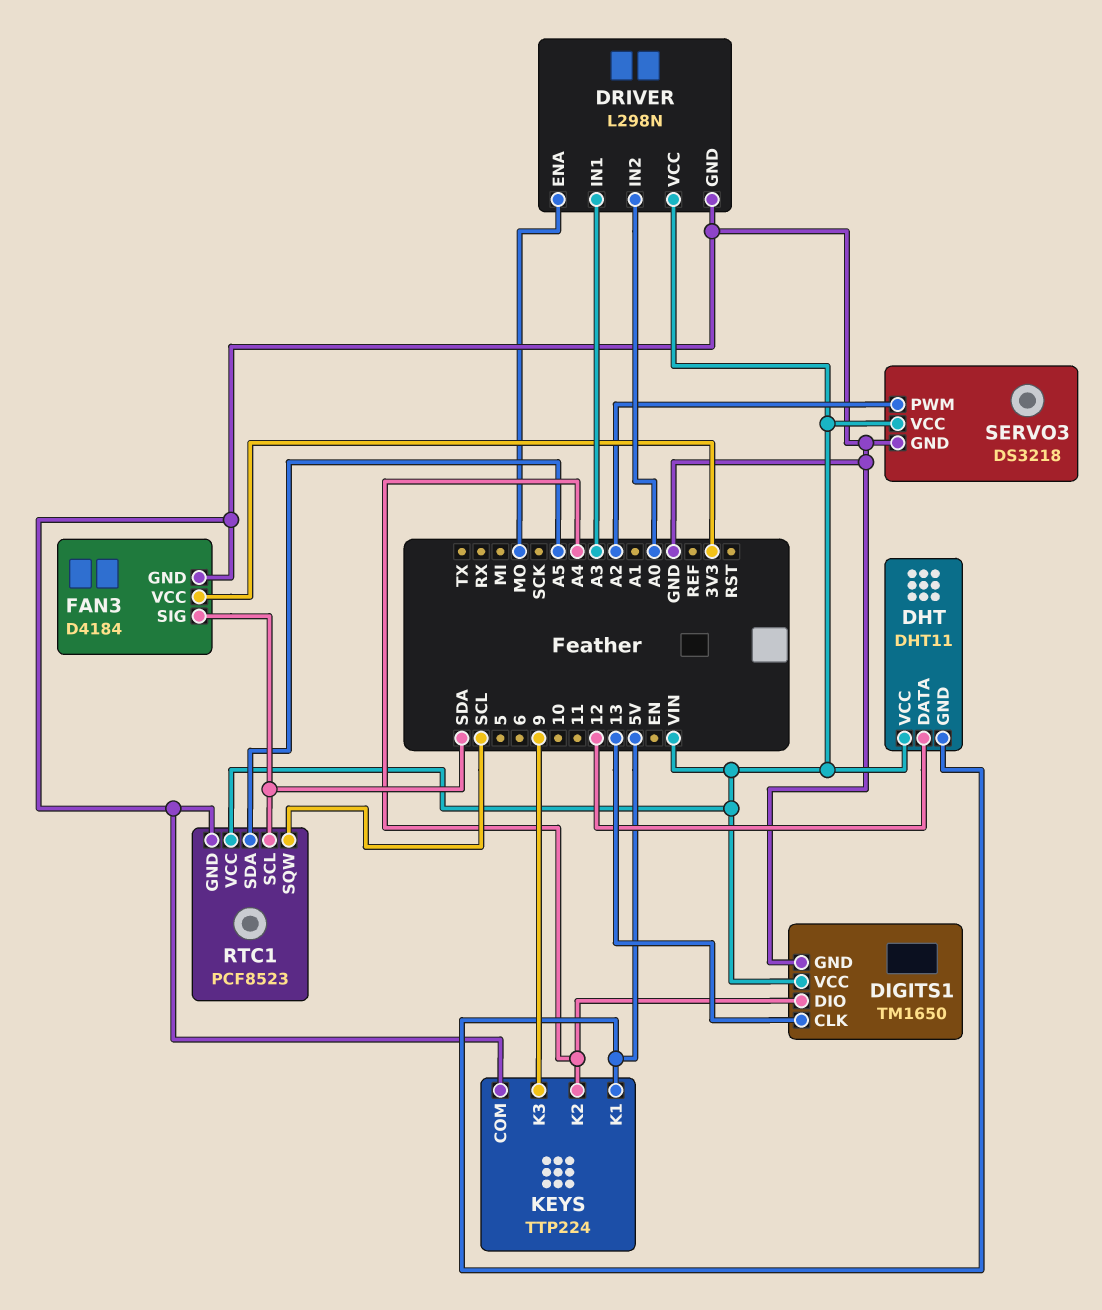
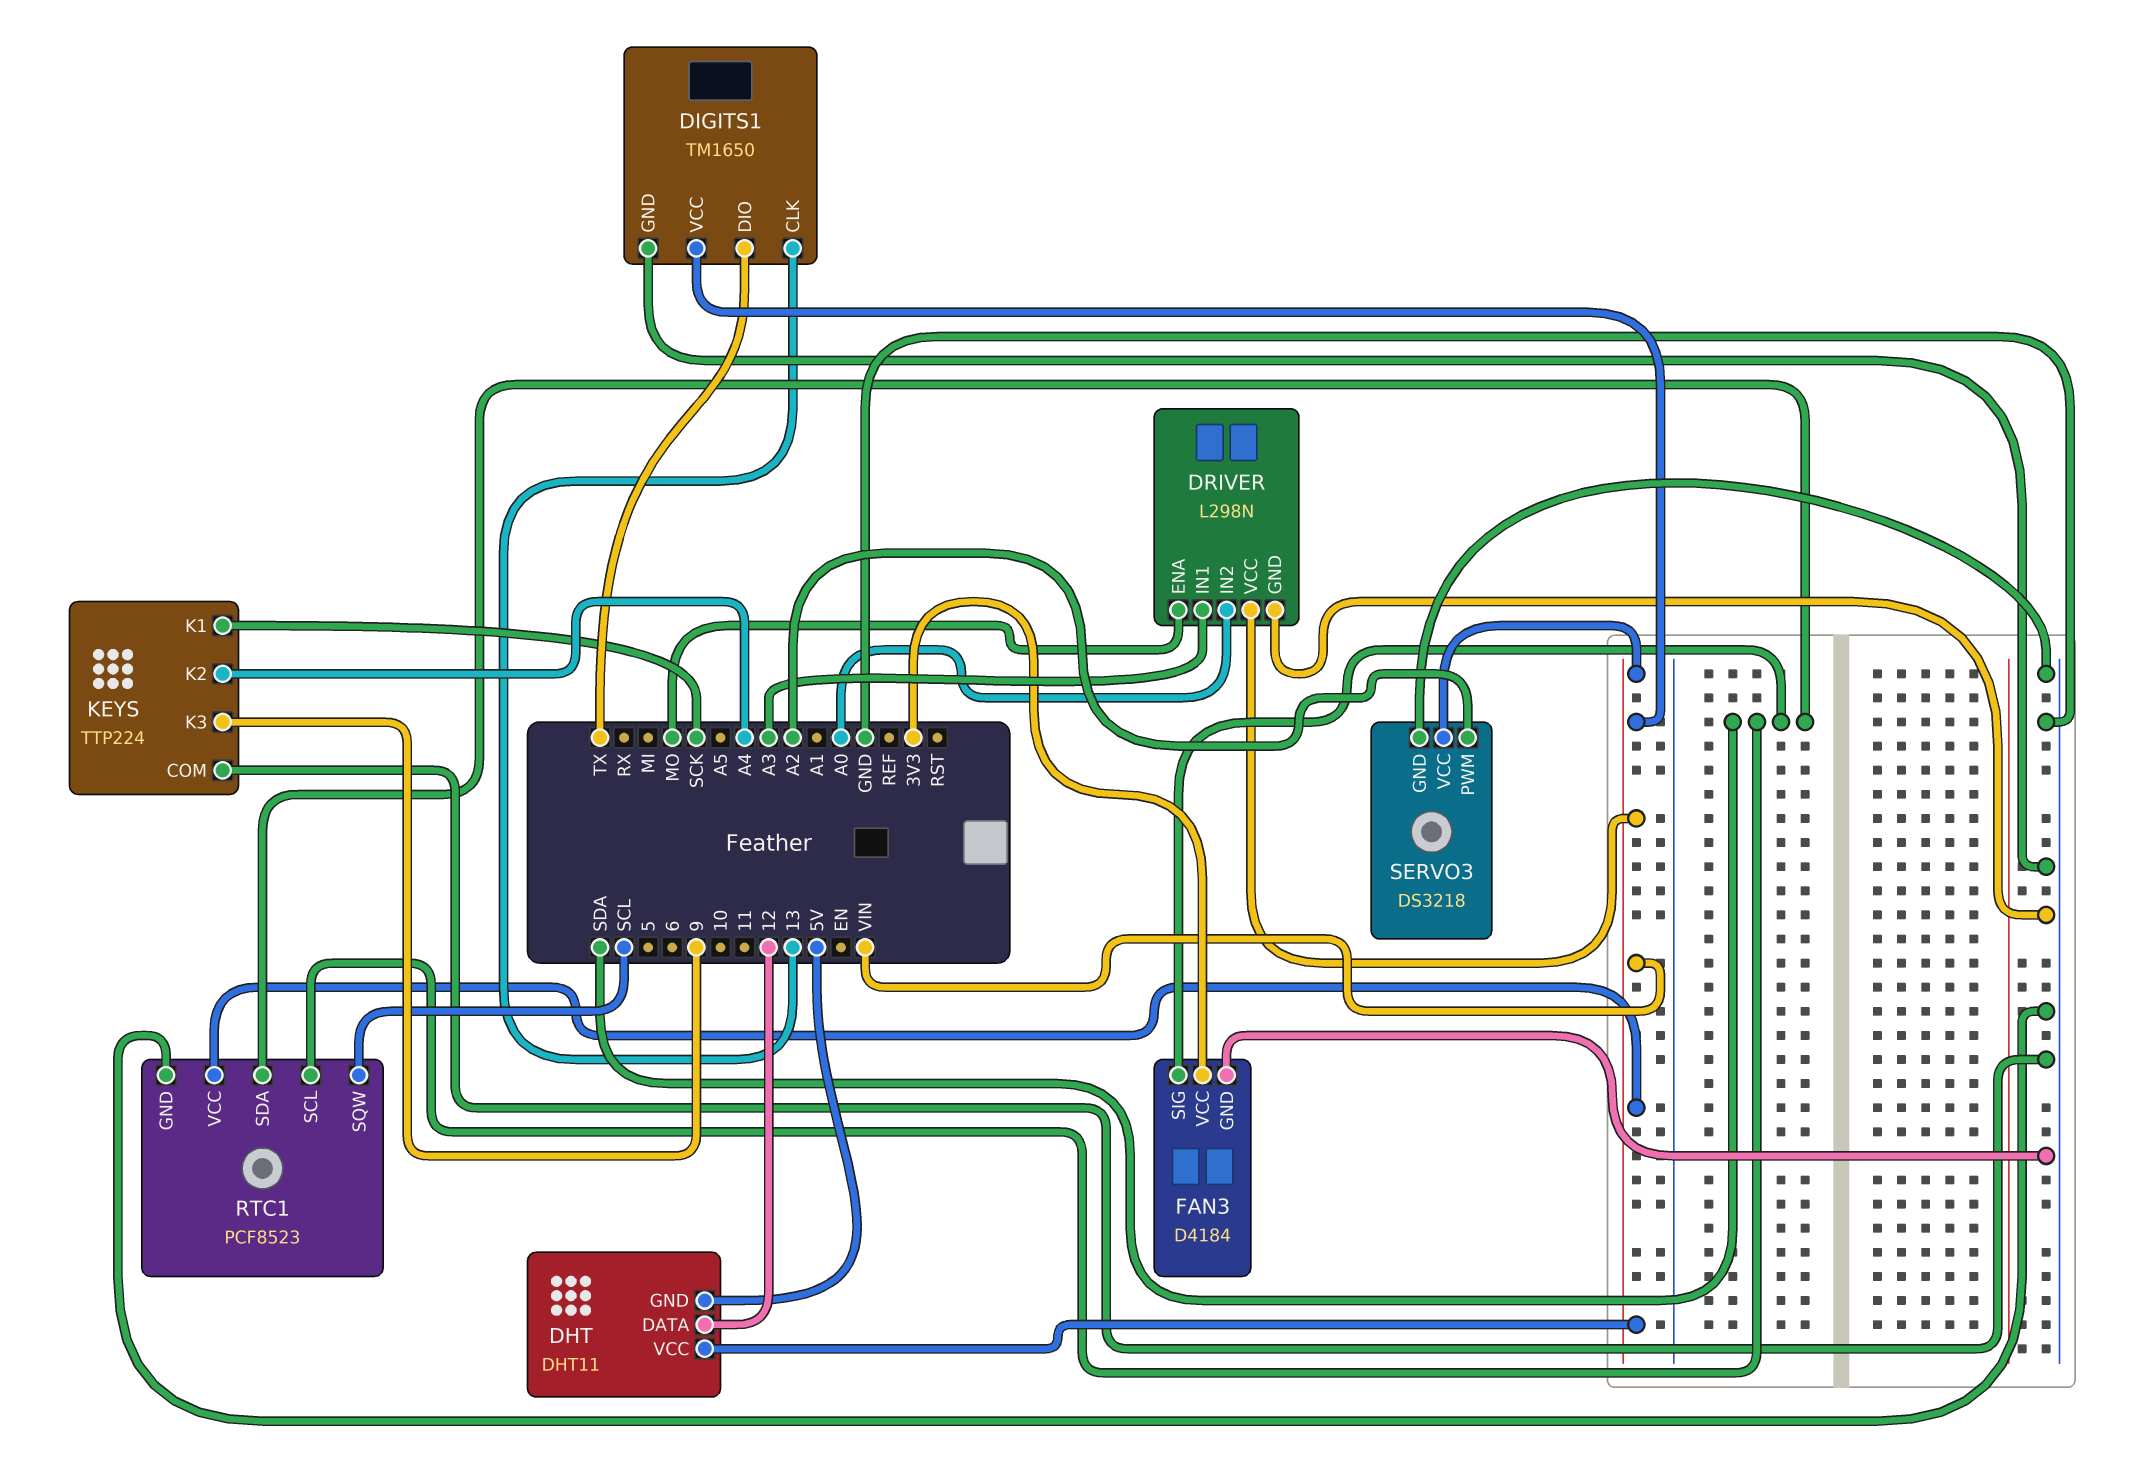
DIGITS1 pin DIO: A4 -> TX
KEYS pin K1: 5V -> SCK
RTC1 pin SDA: A5 -> SDA

